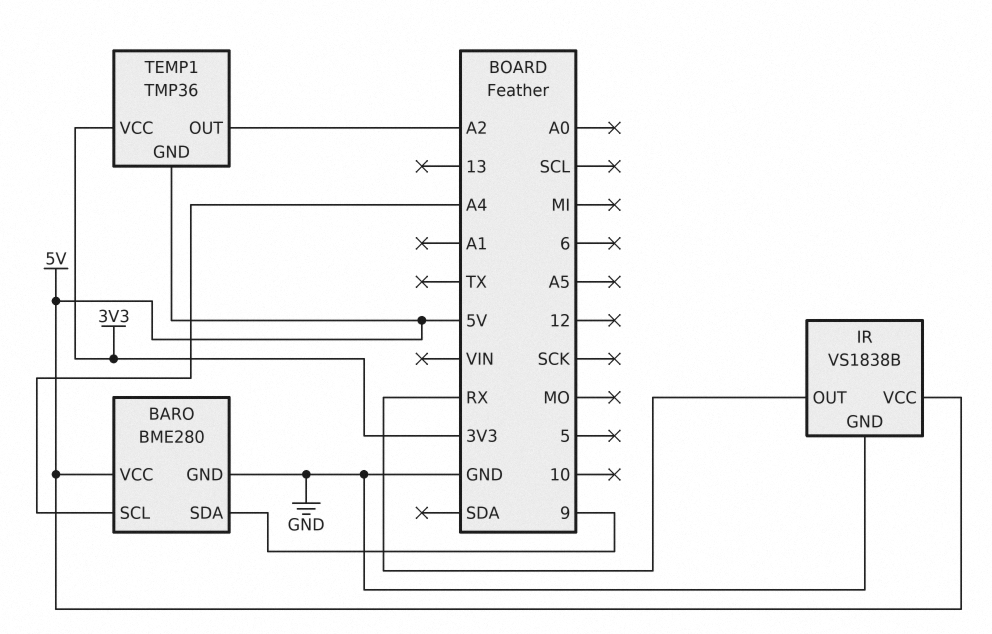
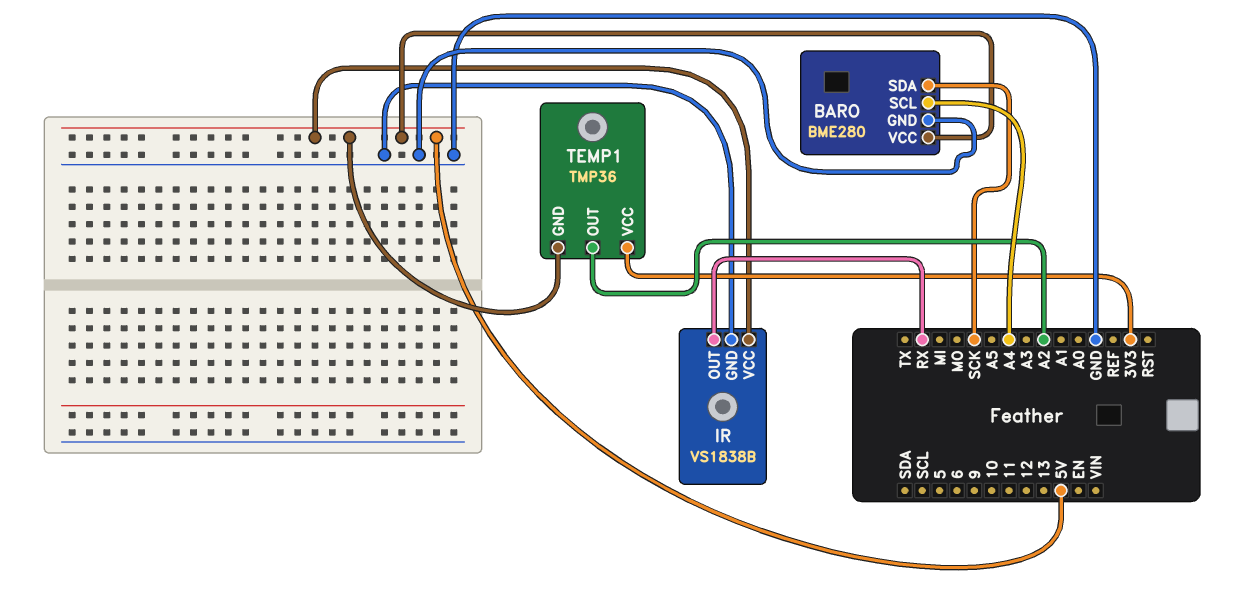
BARO pin SDA: 9 -> SCK

